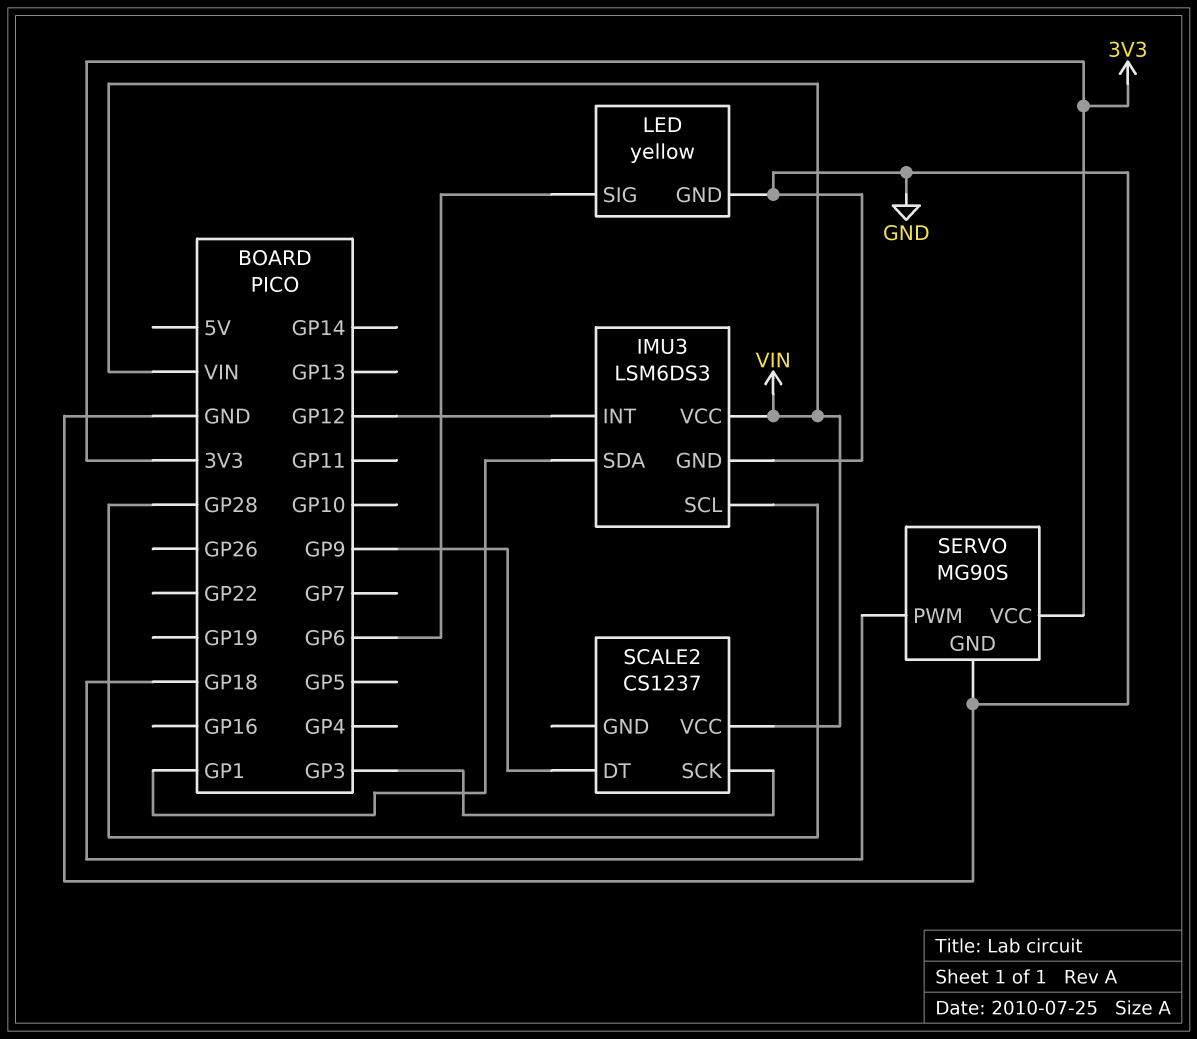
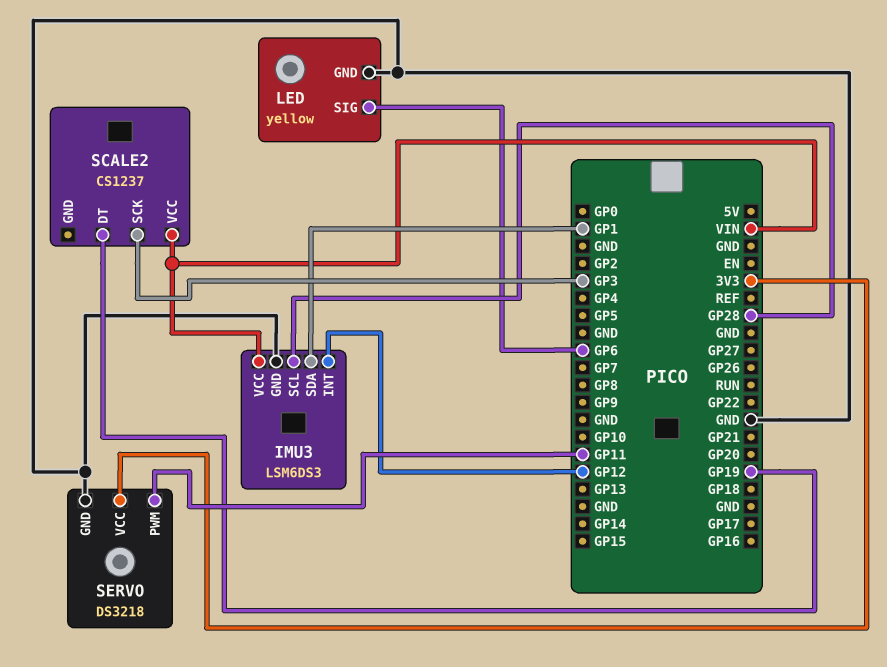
SCALE2 pin DT: GP9 -> GP19
SERVO: MG90S -> DS3218
SERVO pin PWM: GP18 -> GP11

